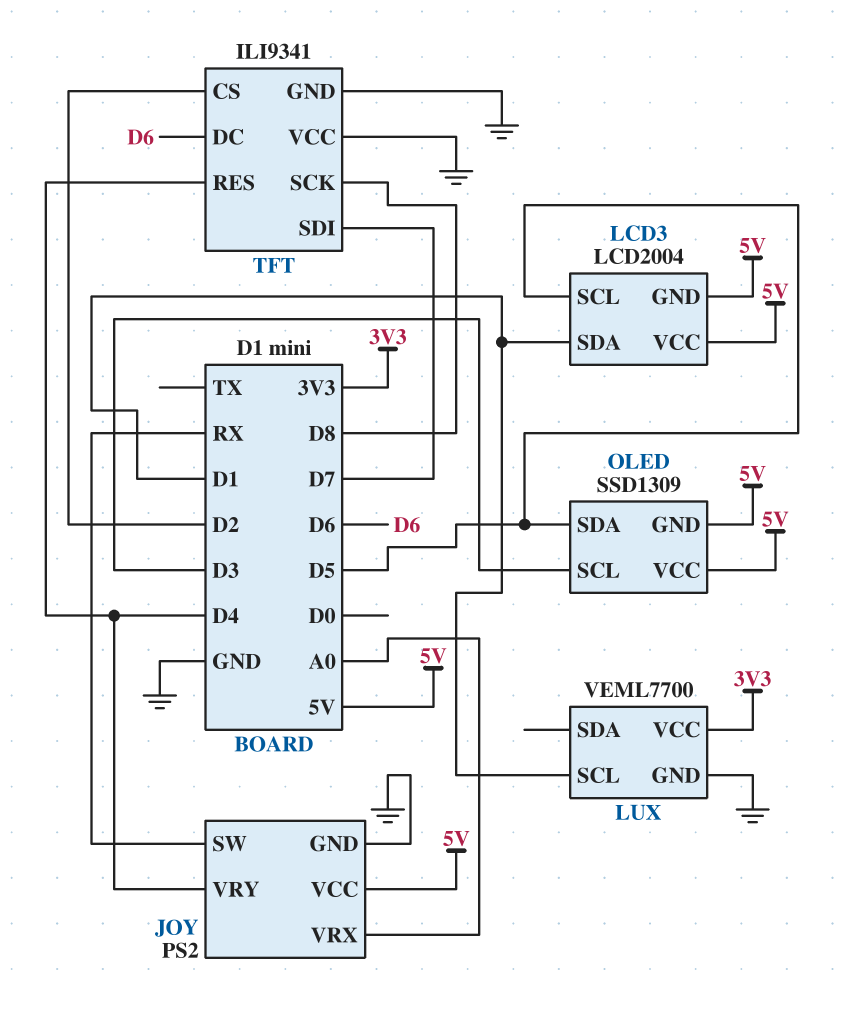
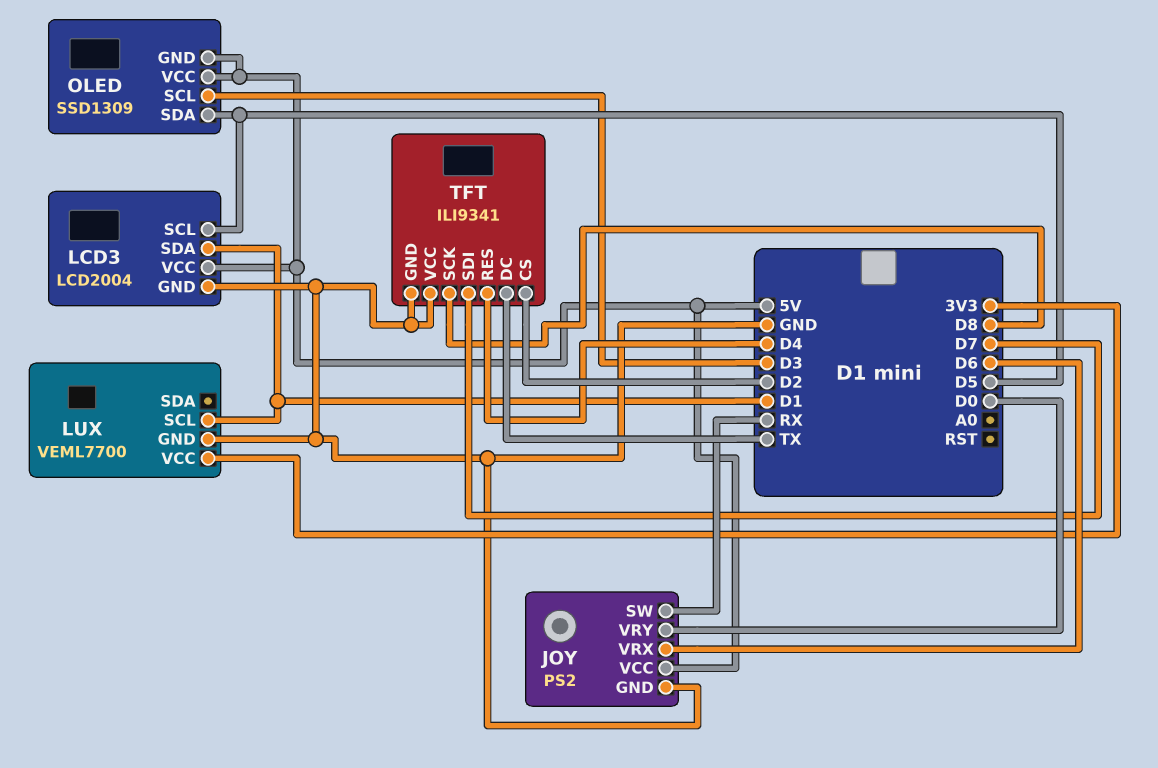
JOY pin VRX: A0 -> D6
JOY pin VRY: D4 -> D0
LCD3 pin GND: 5V -> GND
TFT pin DC: D6 -> TX

